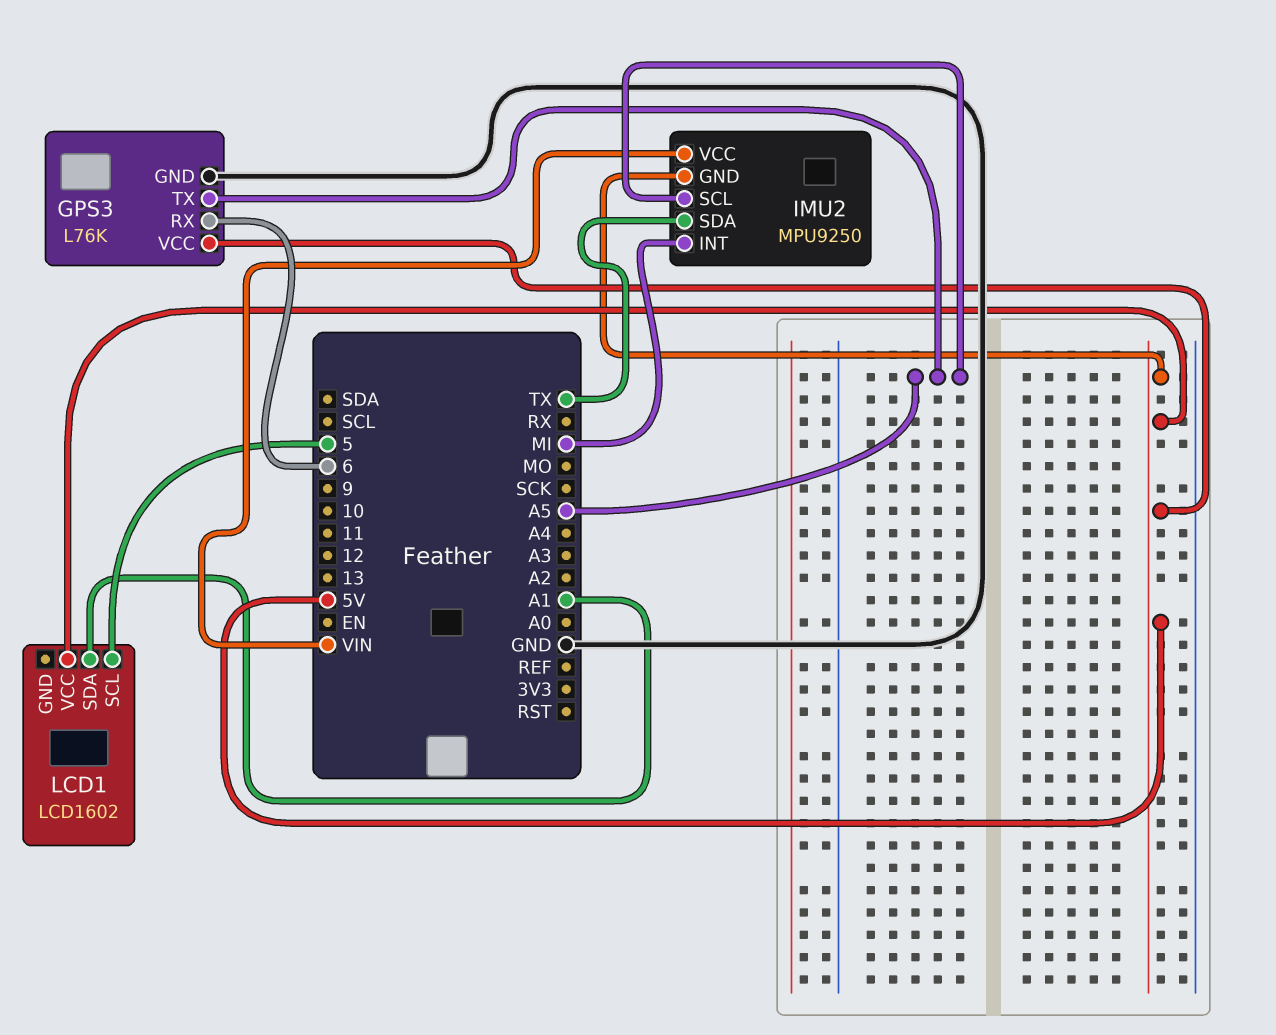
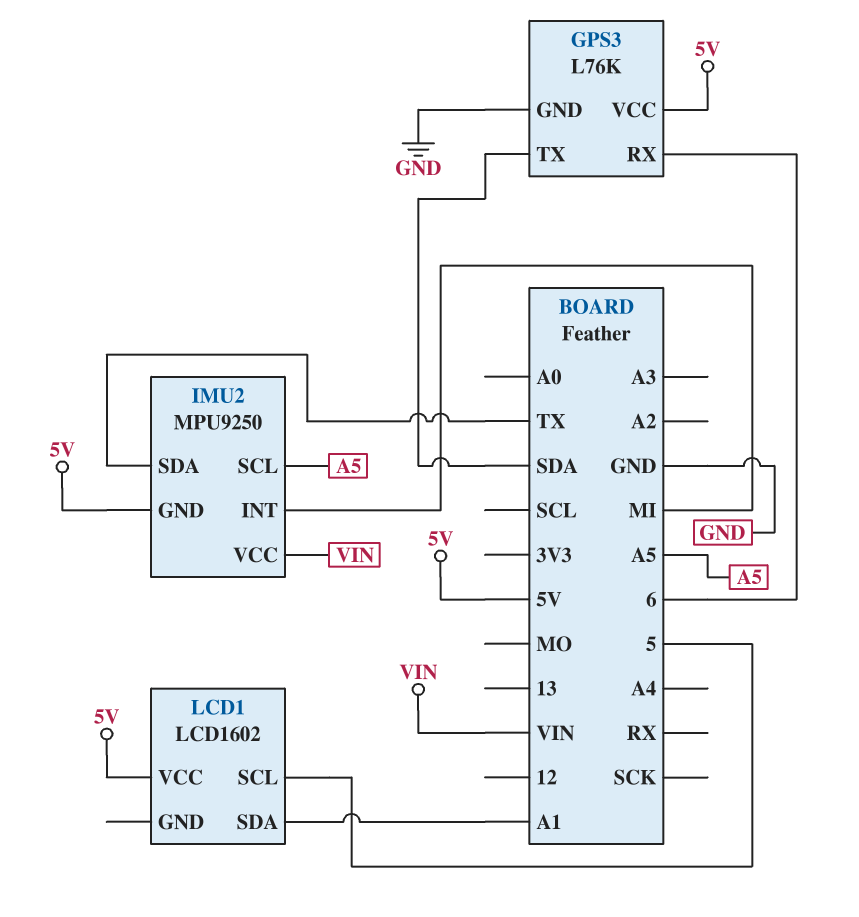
GPS3 pin TX: A5 -> SDA

